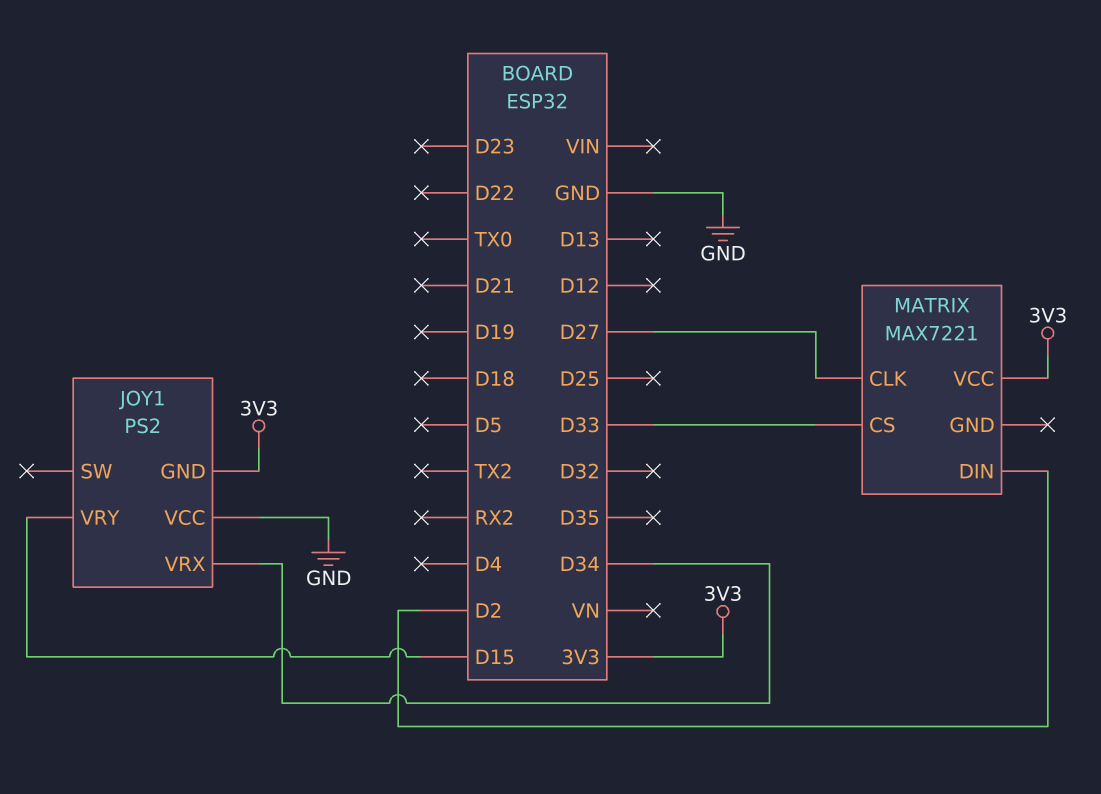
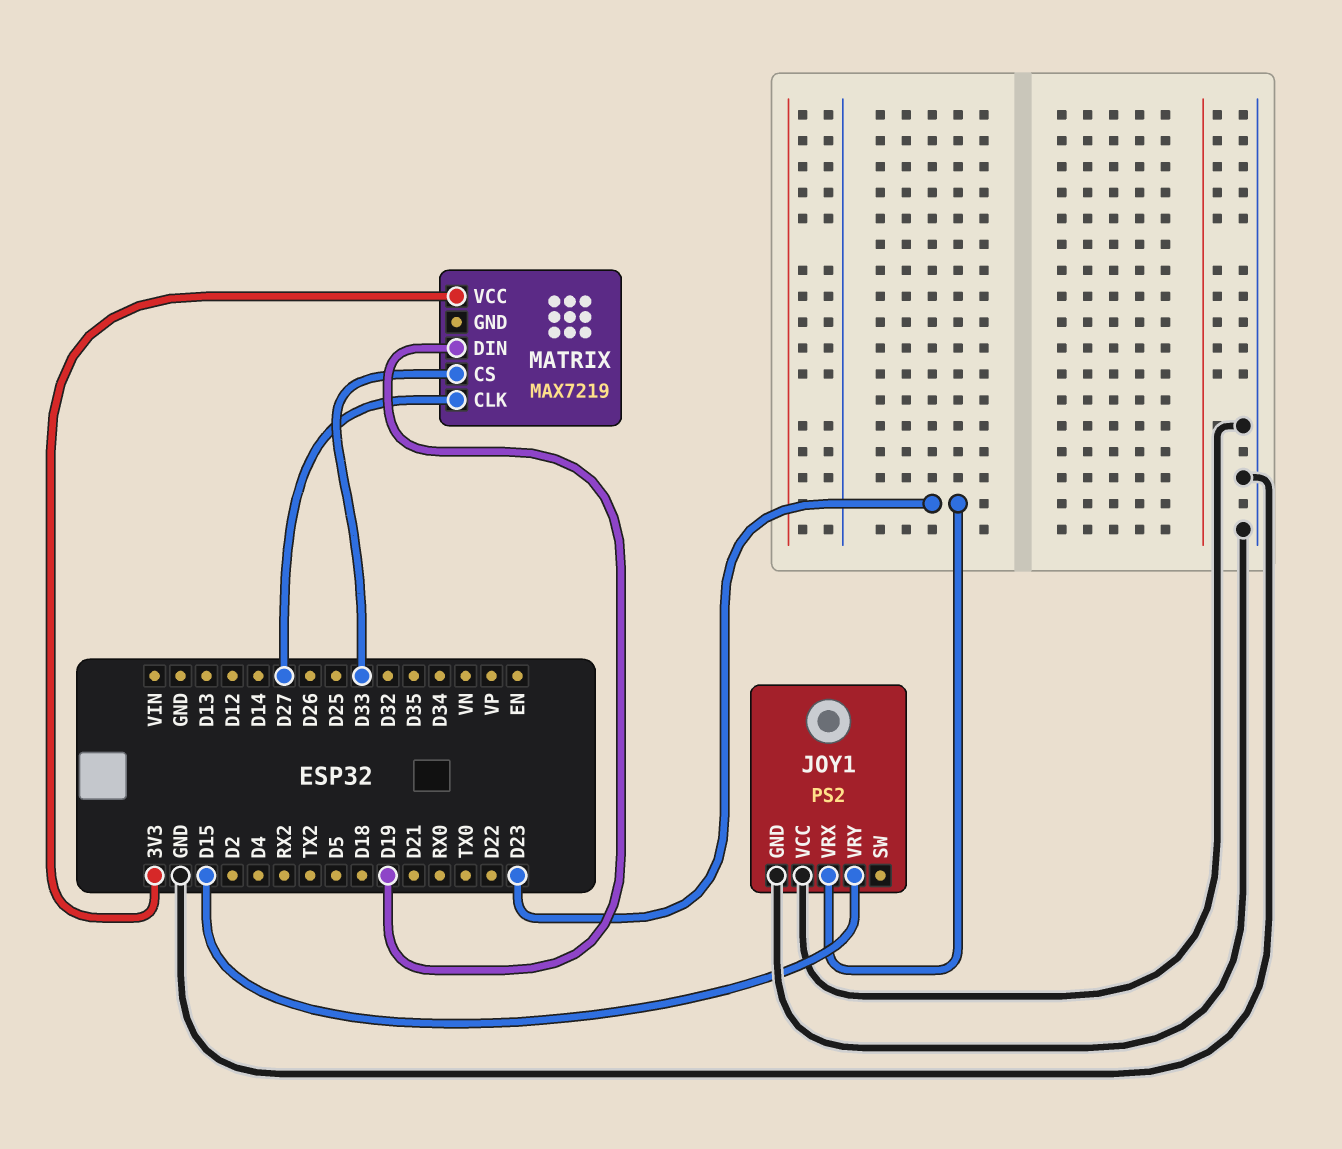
JOY1 pin GND: 3V3 -> GND
JOY1 pin VRX: D34 -> D23
MATRIX: MAX7221 -> MAX7219
MATRIX pin DIN: D2 -> D19

